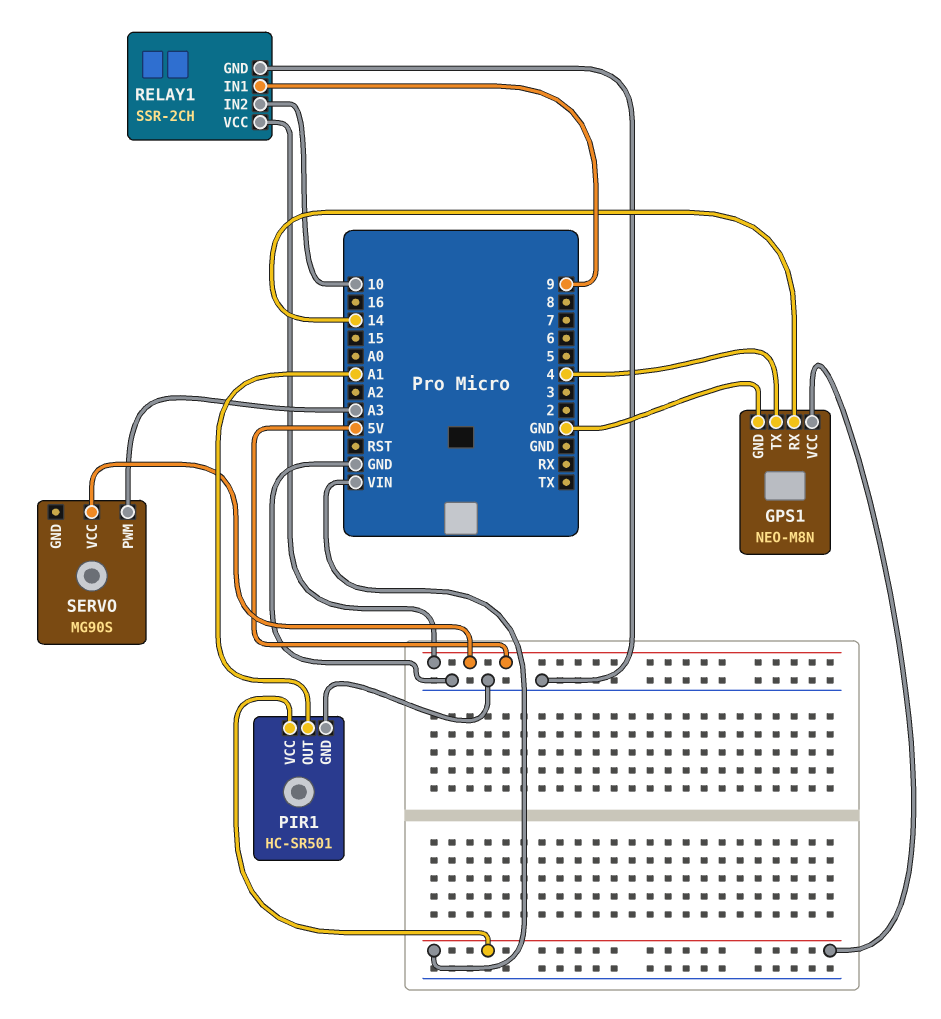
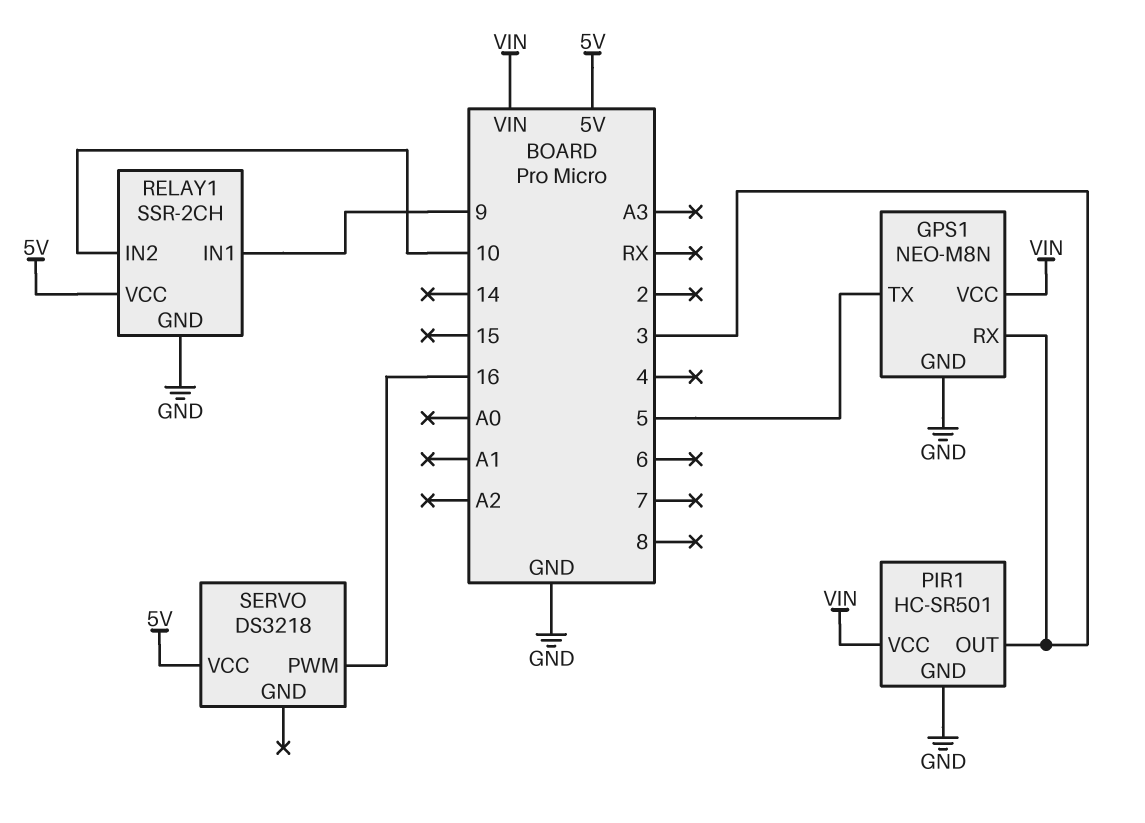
GPS1 pin RX: 14 -> 3
GPS1 pin TX: 4 -> 5
PIR1 pin OUT: A1 -> 3
SERVO: MG90S -> DS3218
SERVO pin PWM: A3 -> 16

